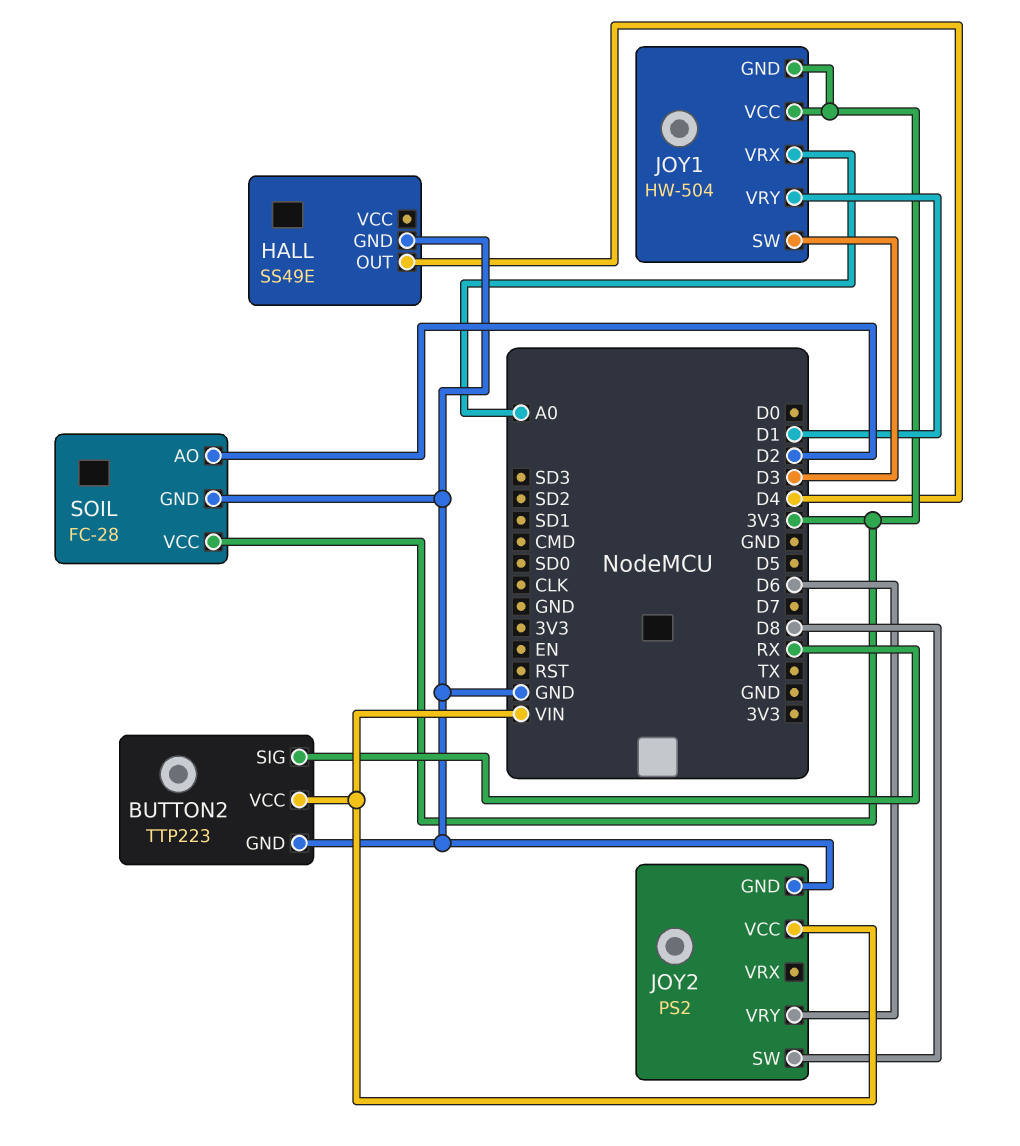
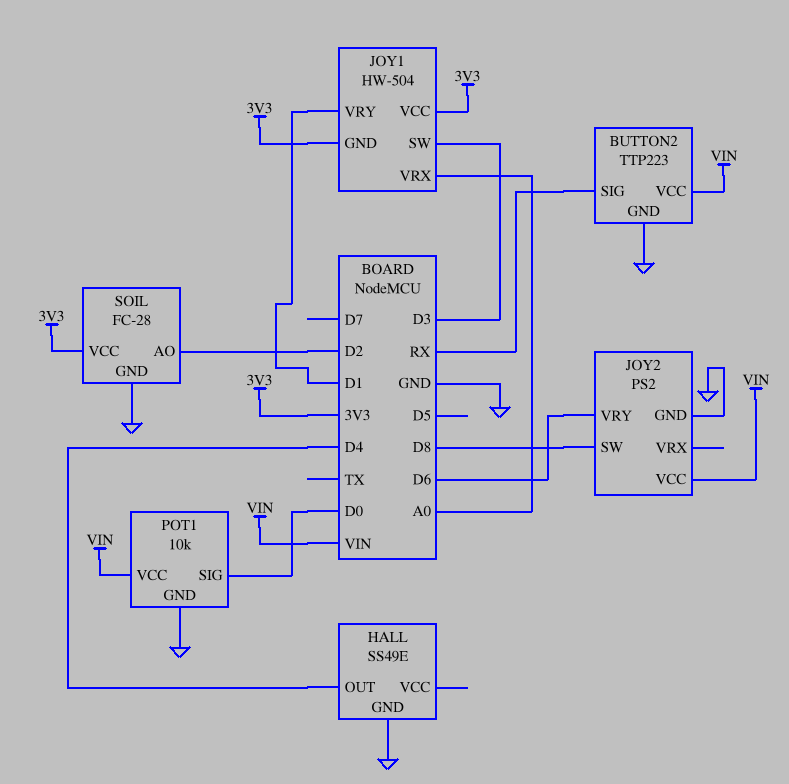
POT1: none -> 10k
POT1 pin GND: none -> GND
POT1 pin SIG: none -> D0
POT1 pin VCC: none -> VIN

